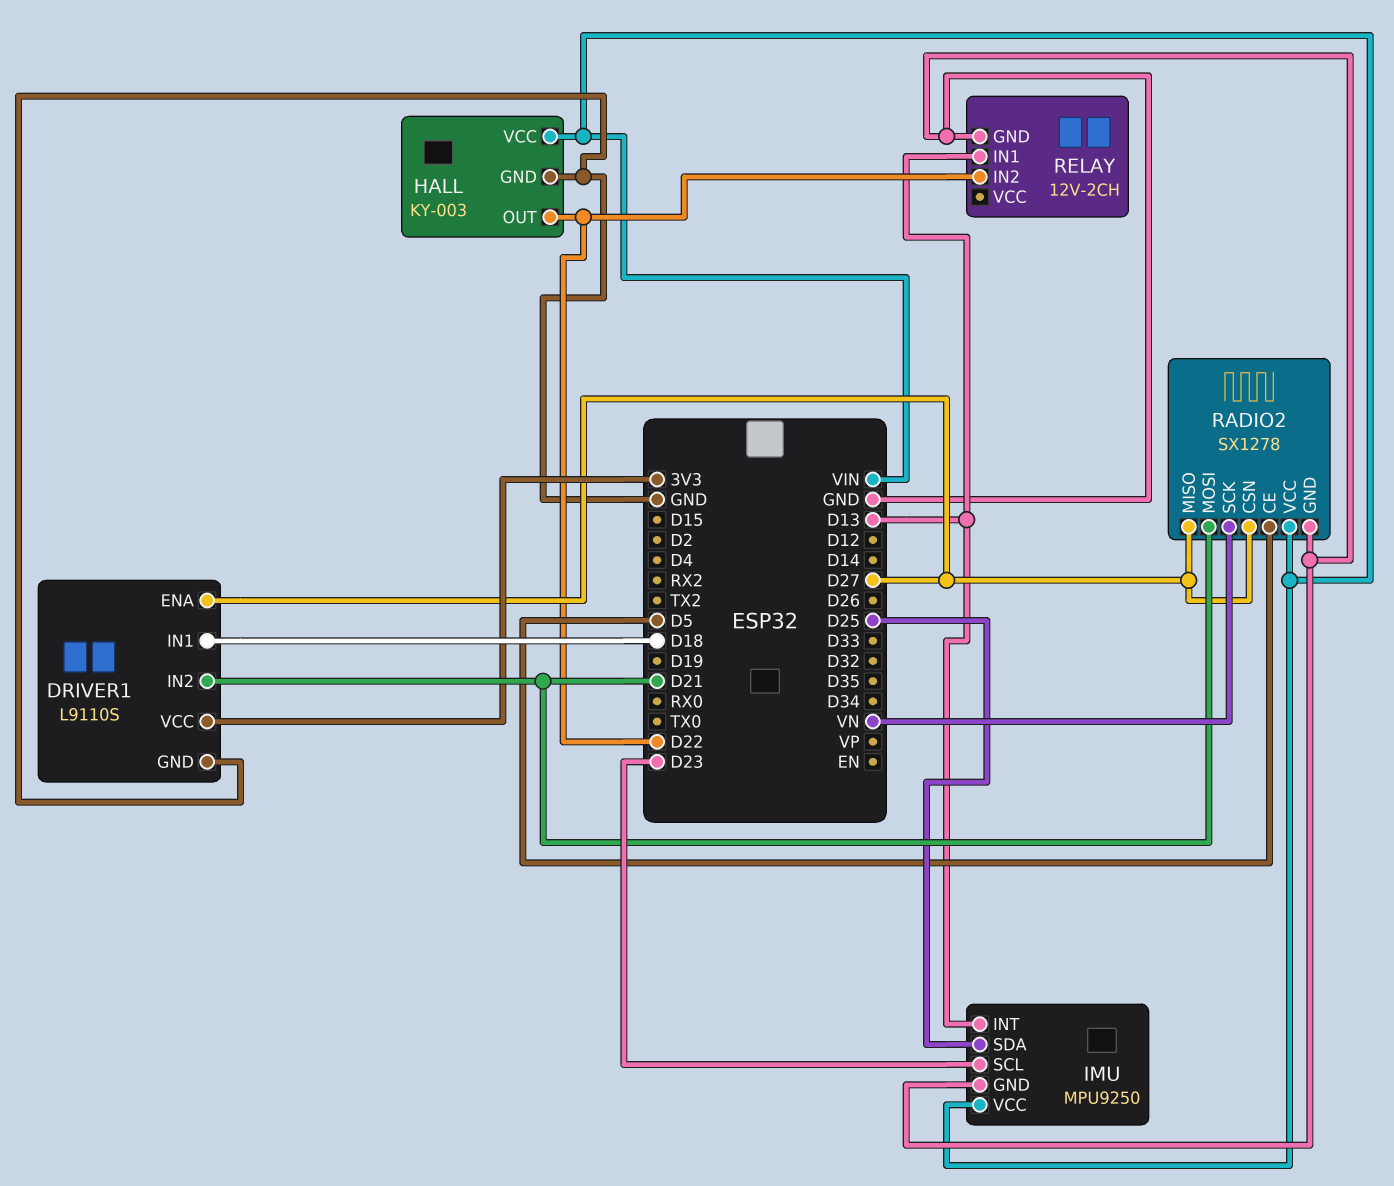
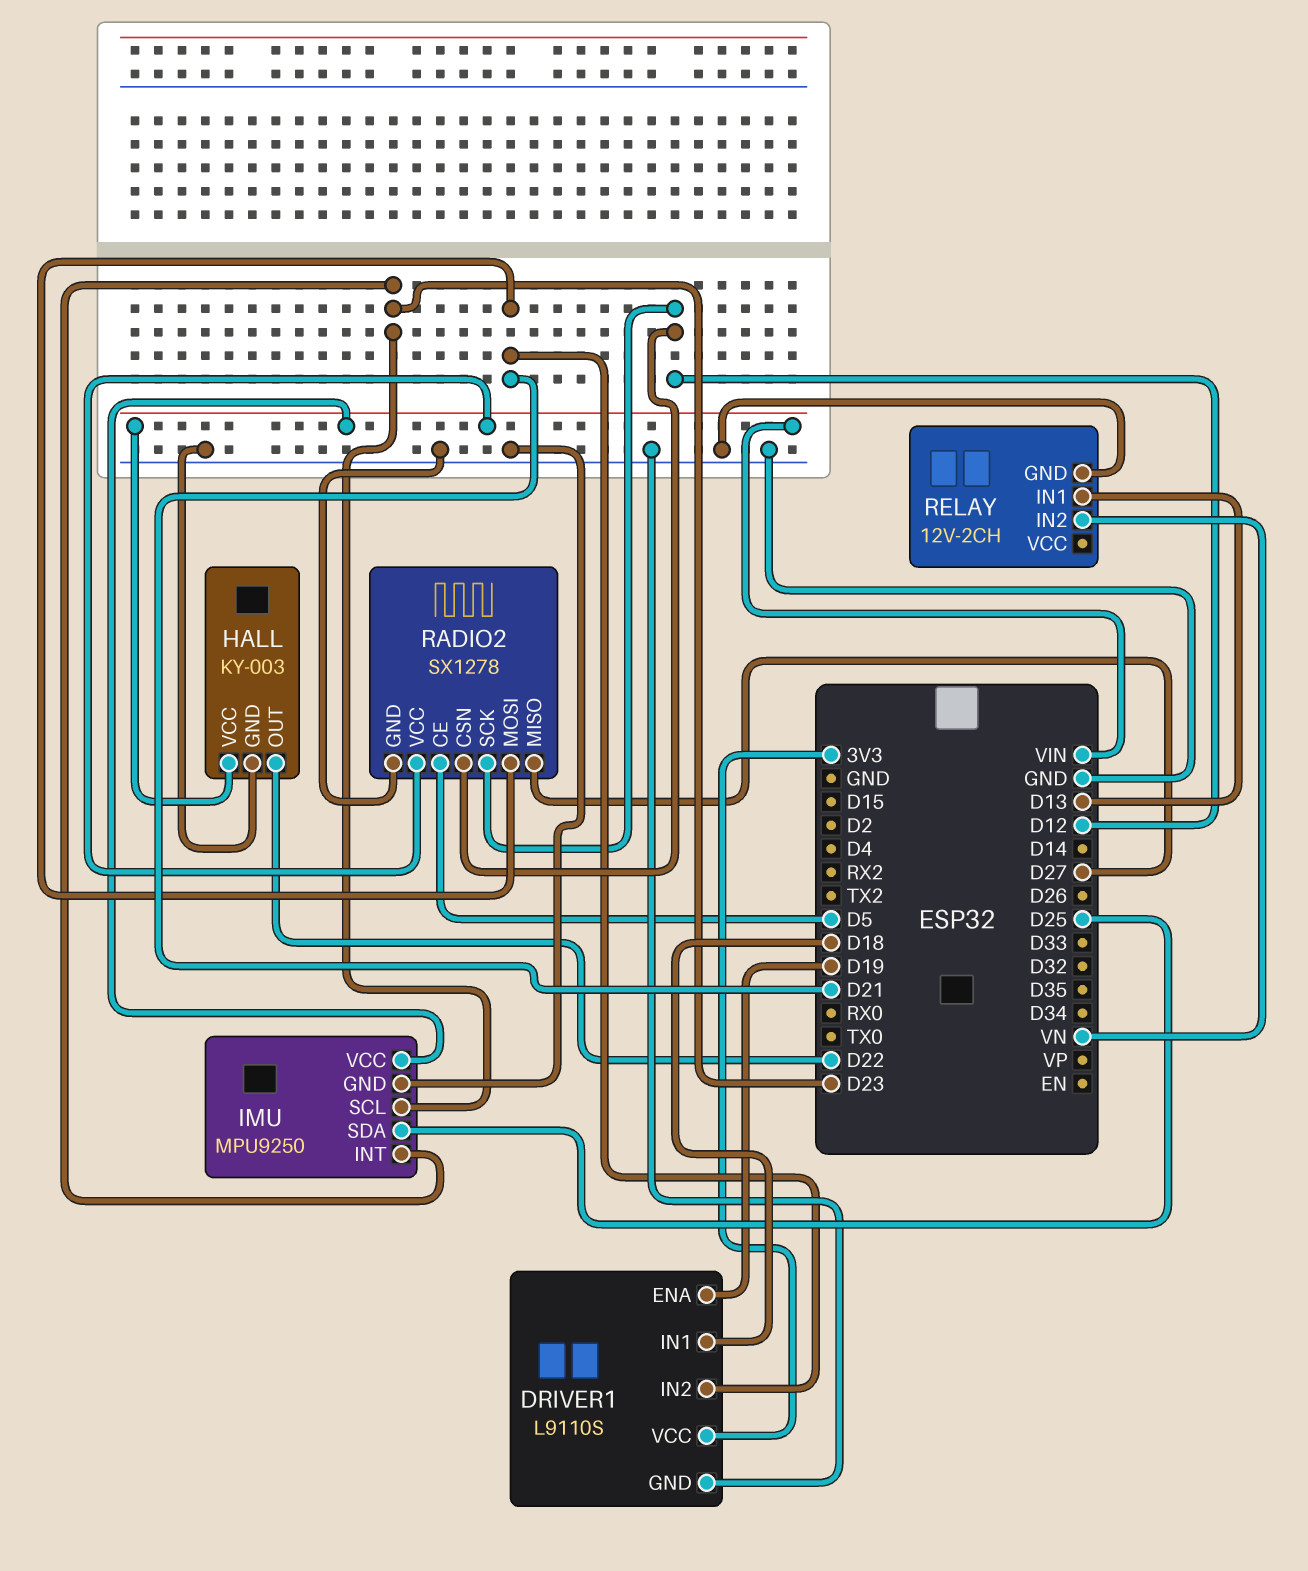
DRIVER1 pin ENA: D27 -> D19
IMU pin INT: D13 -> D23
RADIO2 pin CSN: D27 -> D12
RADIO2 pin SCK: VN -> D12
RELAY pin IN2: D22 -> VN

